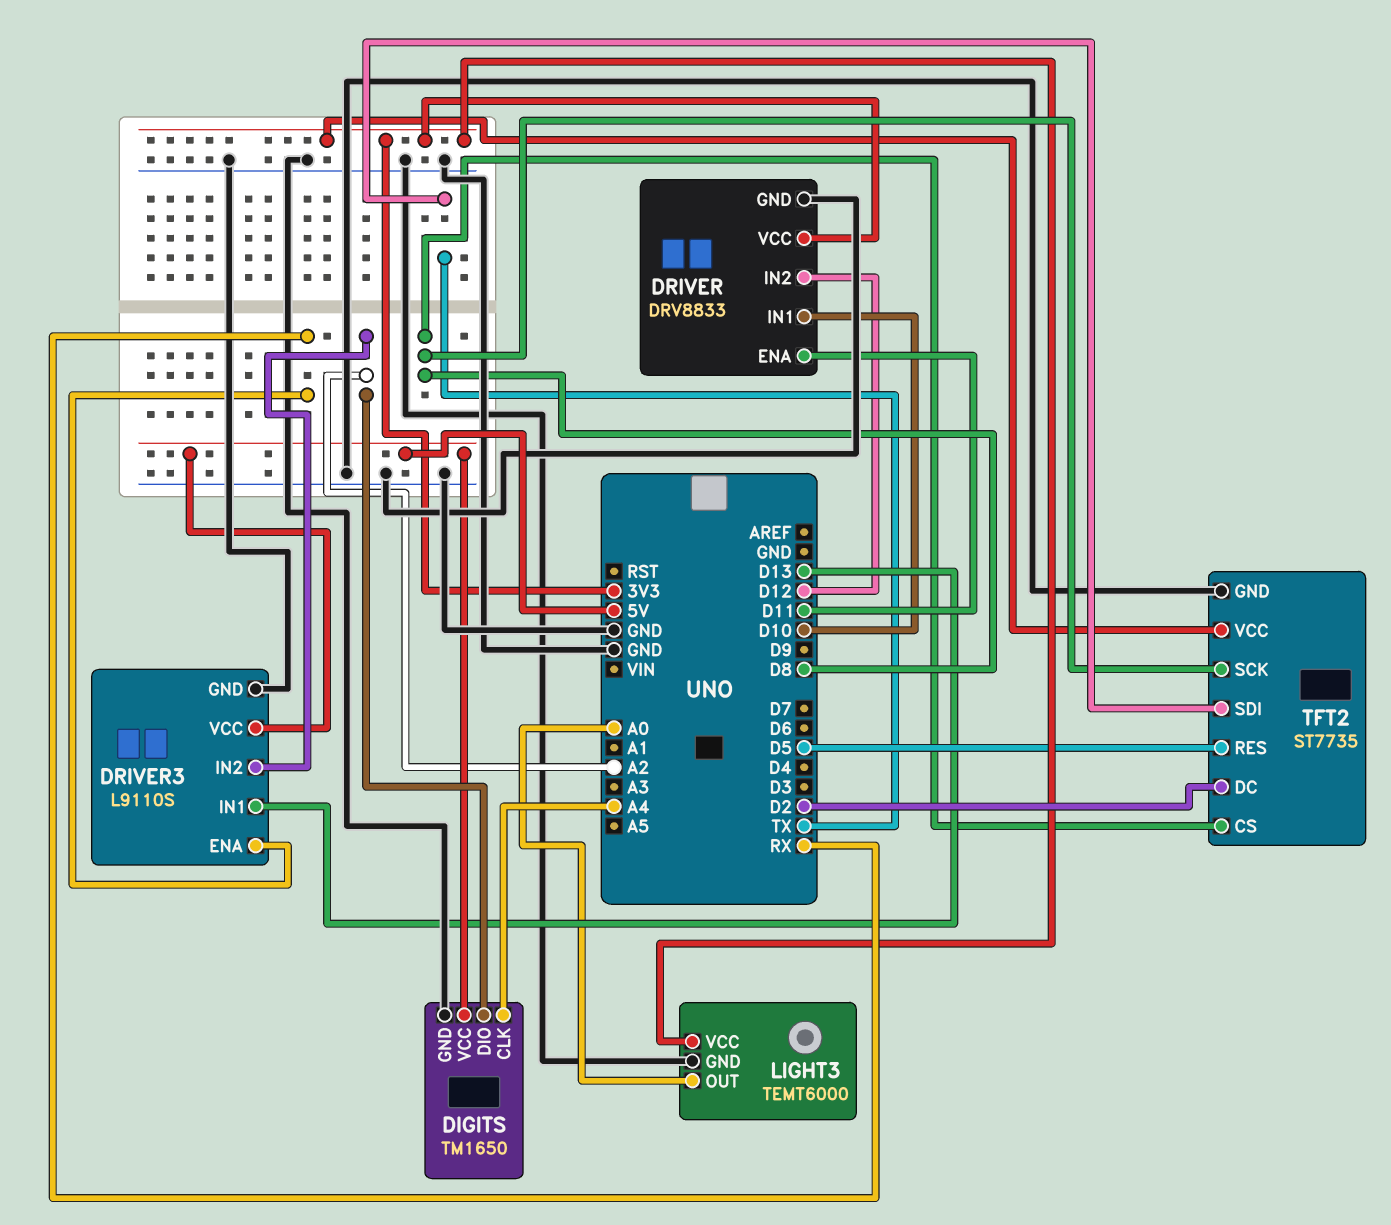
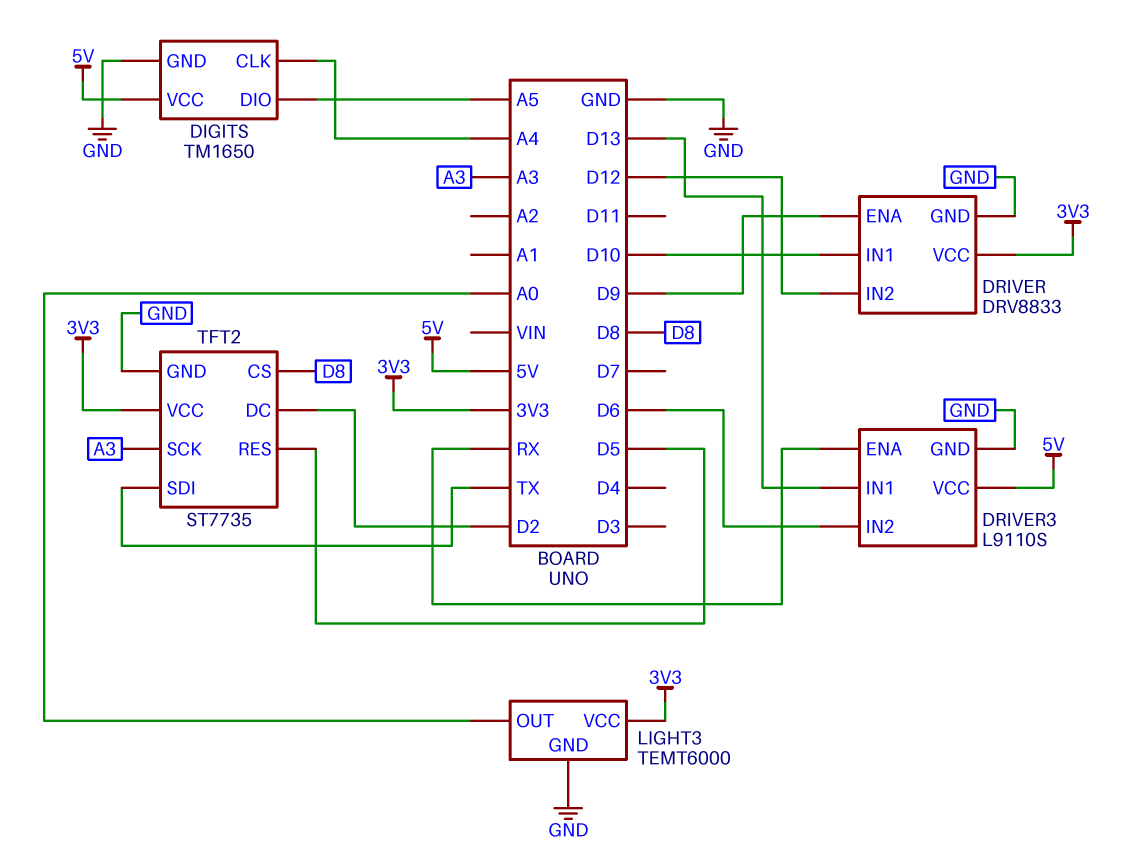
DIGITS pin DIO: A2 -> A5
DRIVER pin ENA: D11 -> D9
DRIVER3 pin IN2: A2 -> D6
TFT2 pin SCK: D8 -> A3

